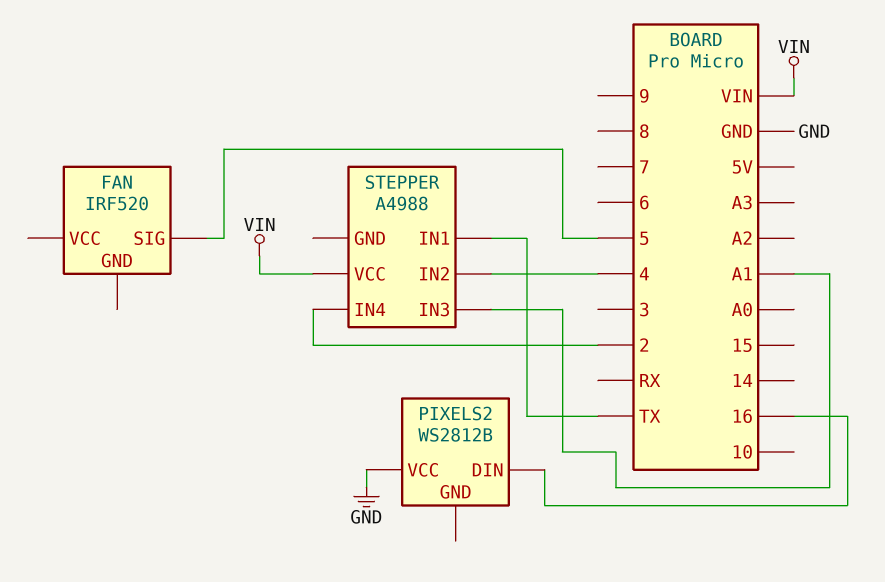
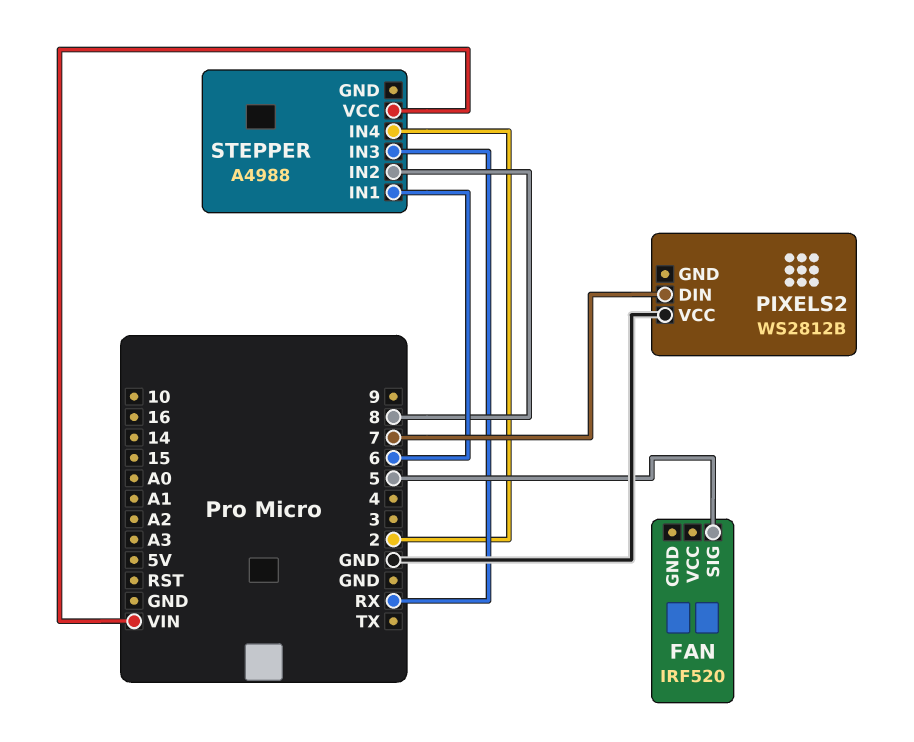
PIXELS2 pin DIN: 16 -> 7
STEPPER pin IN1: TX -> 6
STEPPER pin IN2: 4 -> 8
STEPPER pin IN3: A1 -> RX

